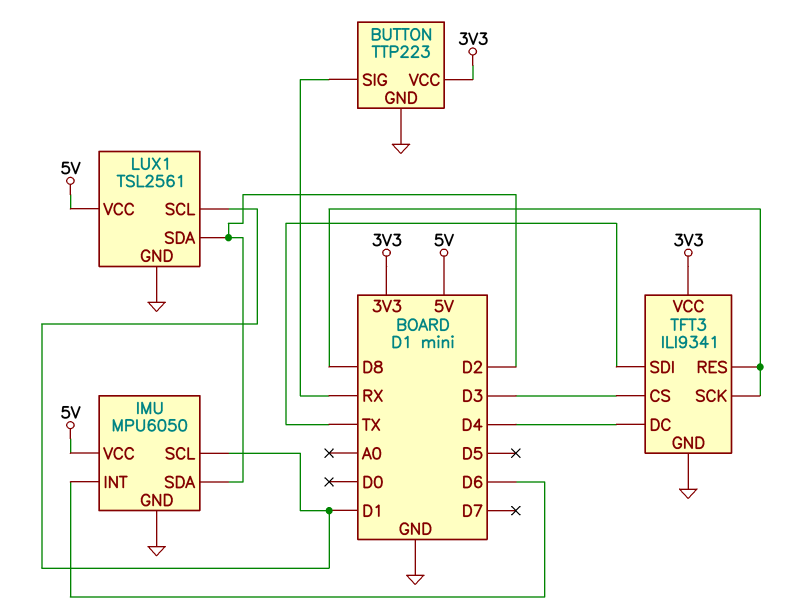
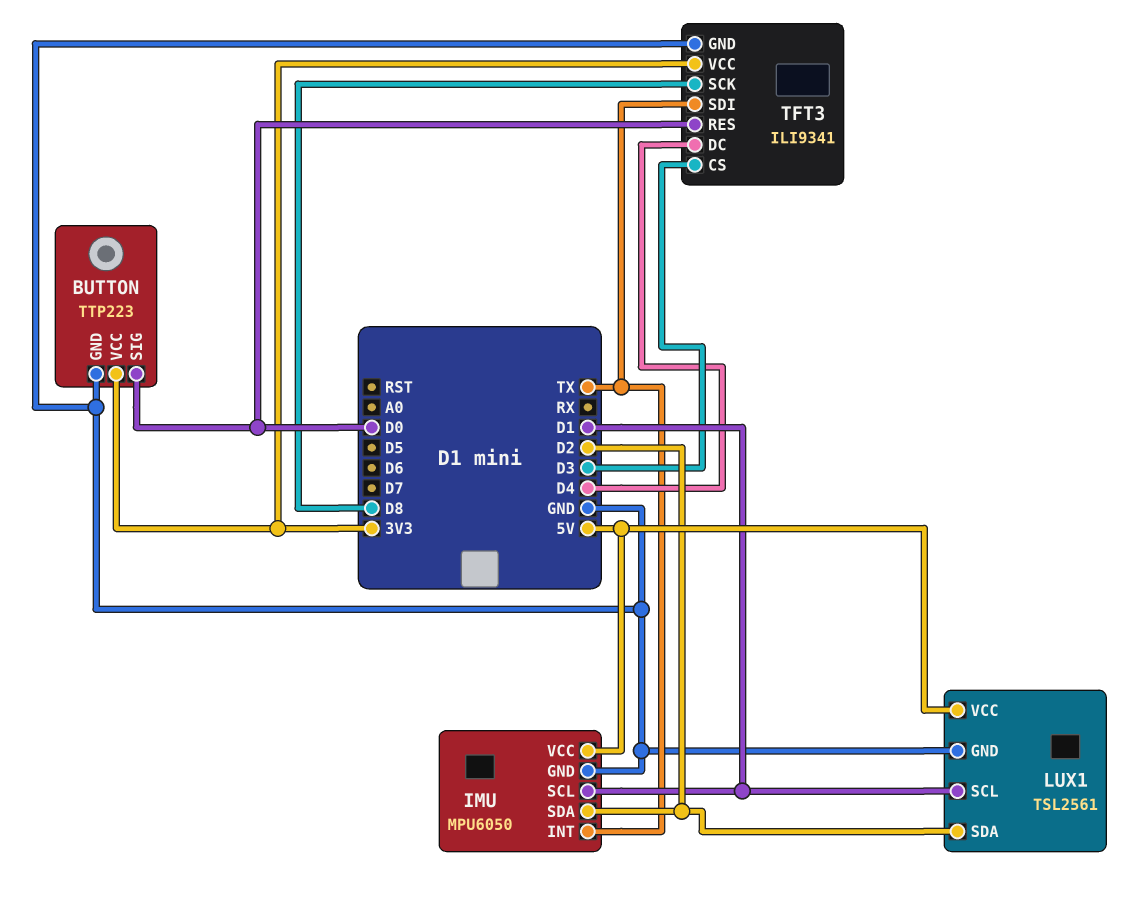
BUTTON pin SIG: RX -> D0
IMU pin INT: D6 -> TX
TFT3 pin RES: D8 -> D0

